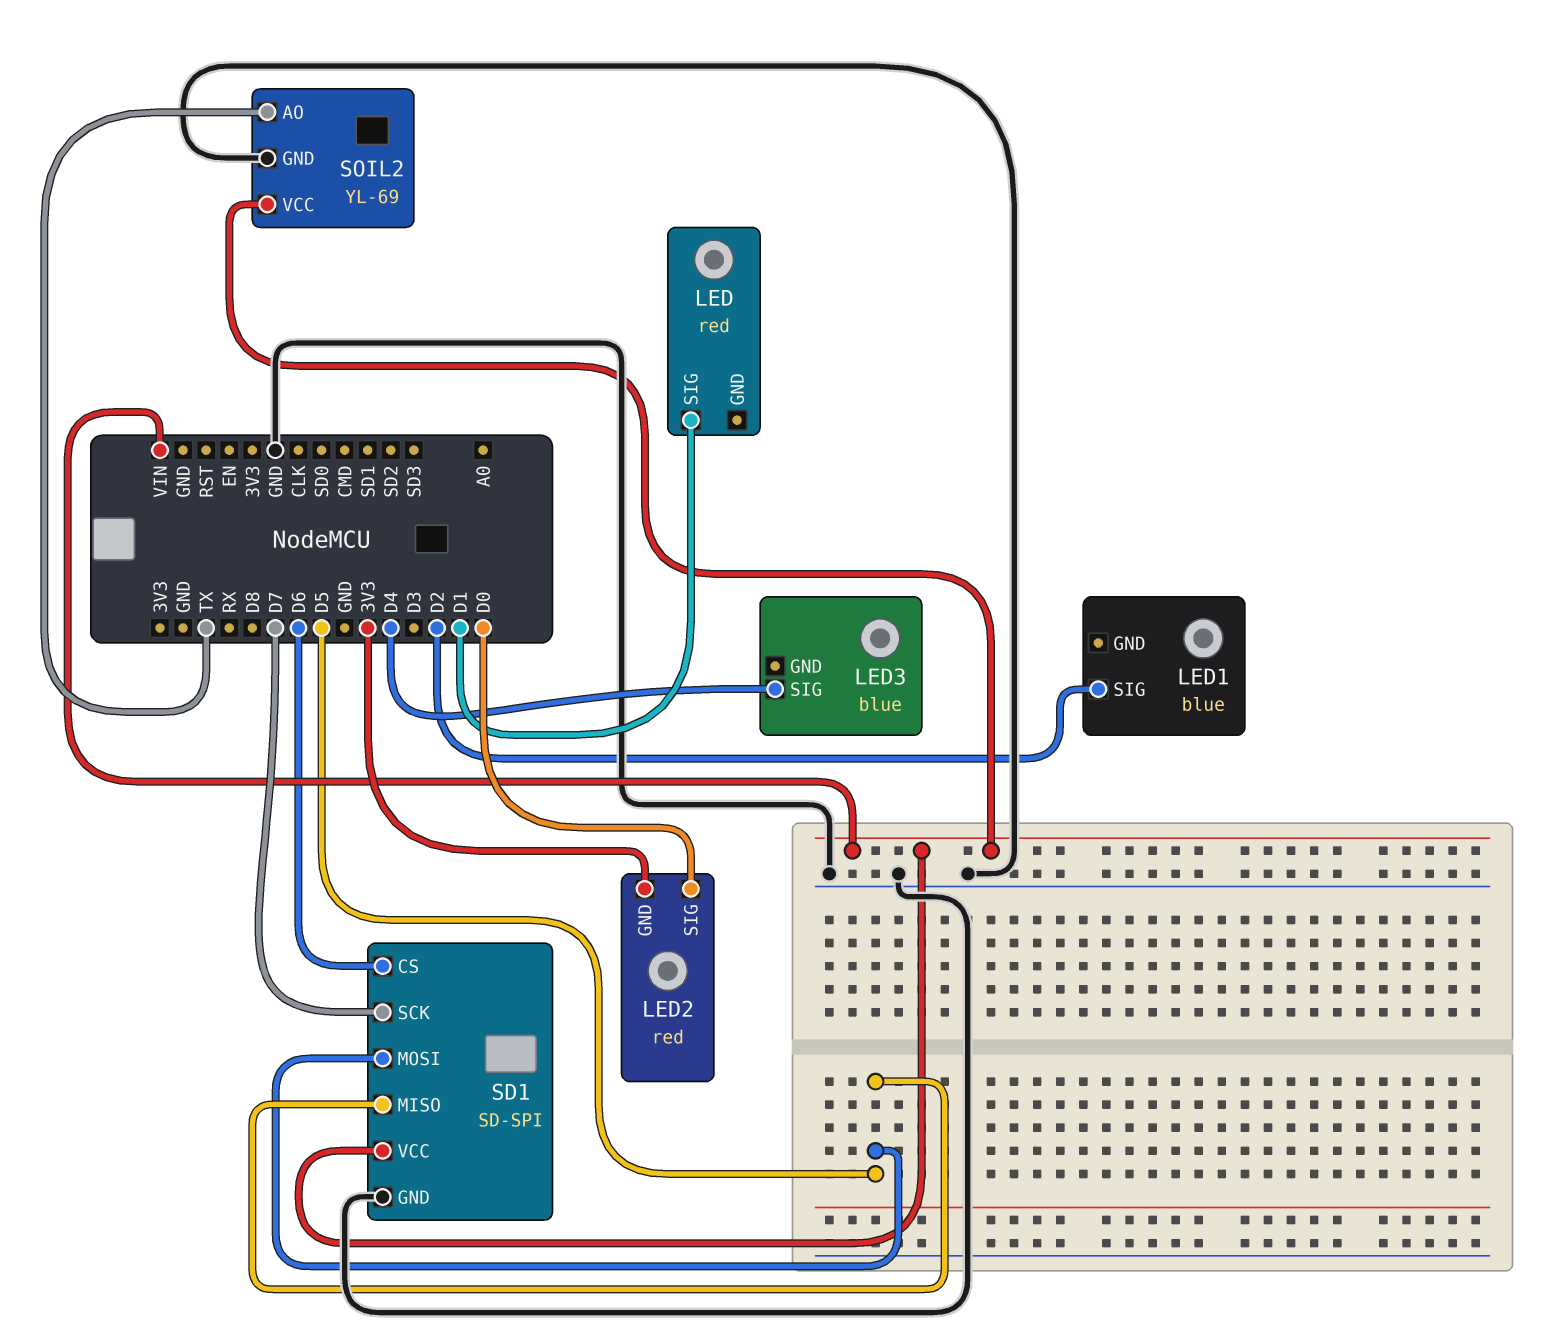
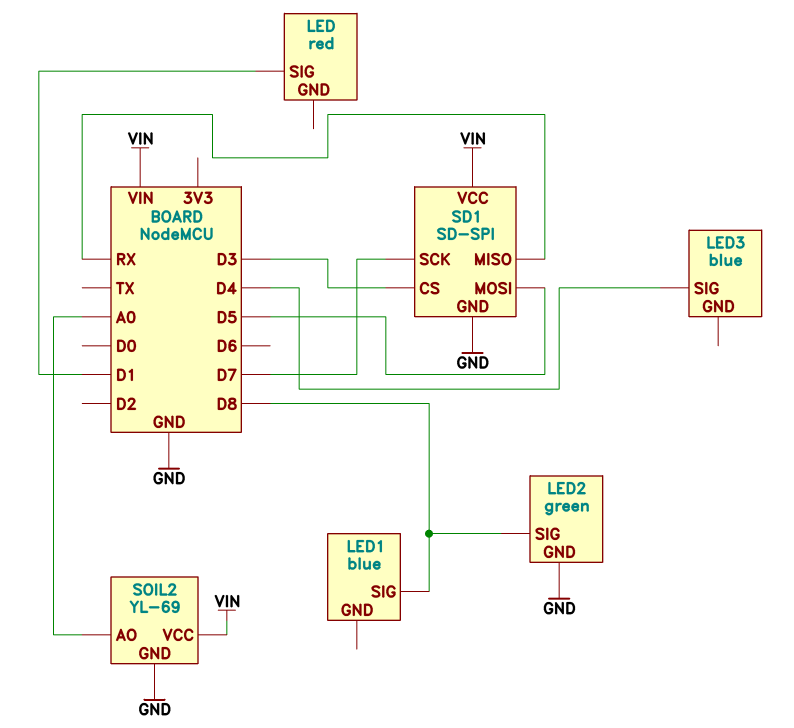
LED1 pin SIG: D2 -> D8
LED2: red -> green
LED2 pin GND: 3V3 -> GND
LED2 pin SIG: D0 -> D8
SD1 pin CS: D6 -> D3
SD1 pin MISO: D5 -> RX
SOIL2 pin AO: TX -> A0

